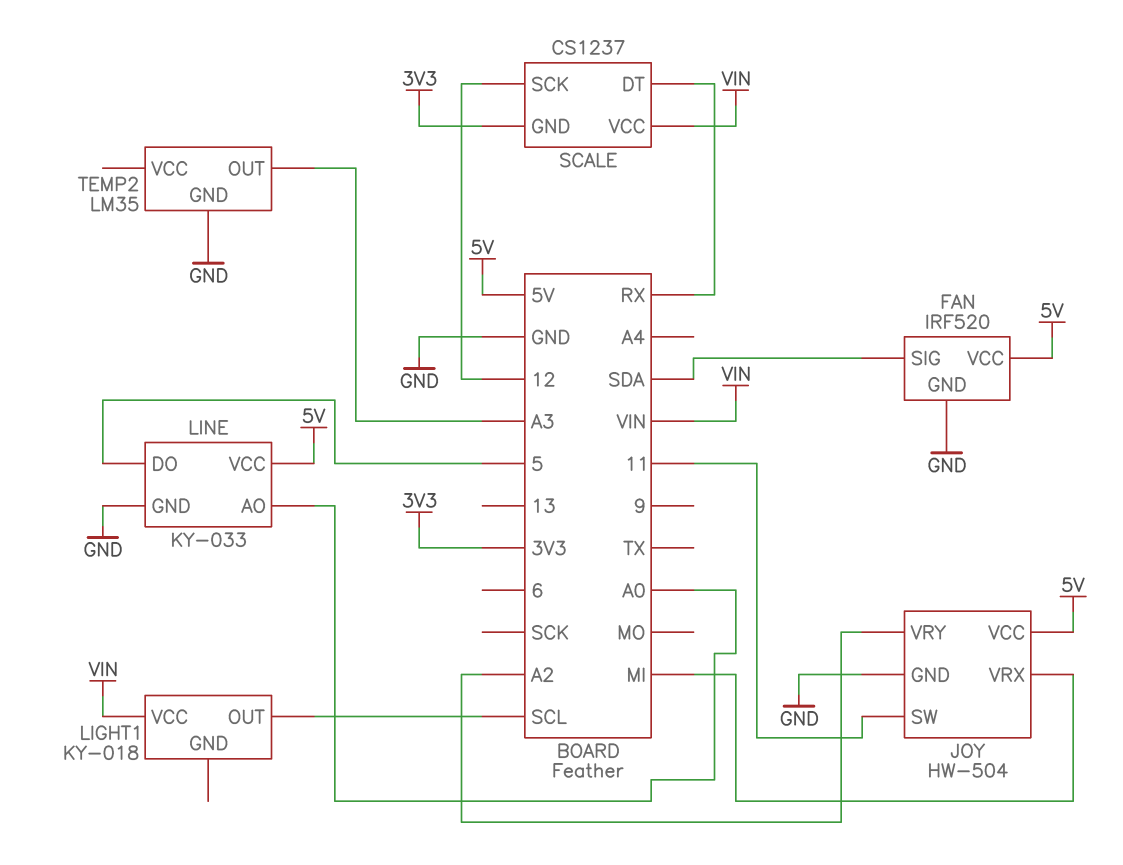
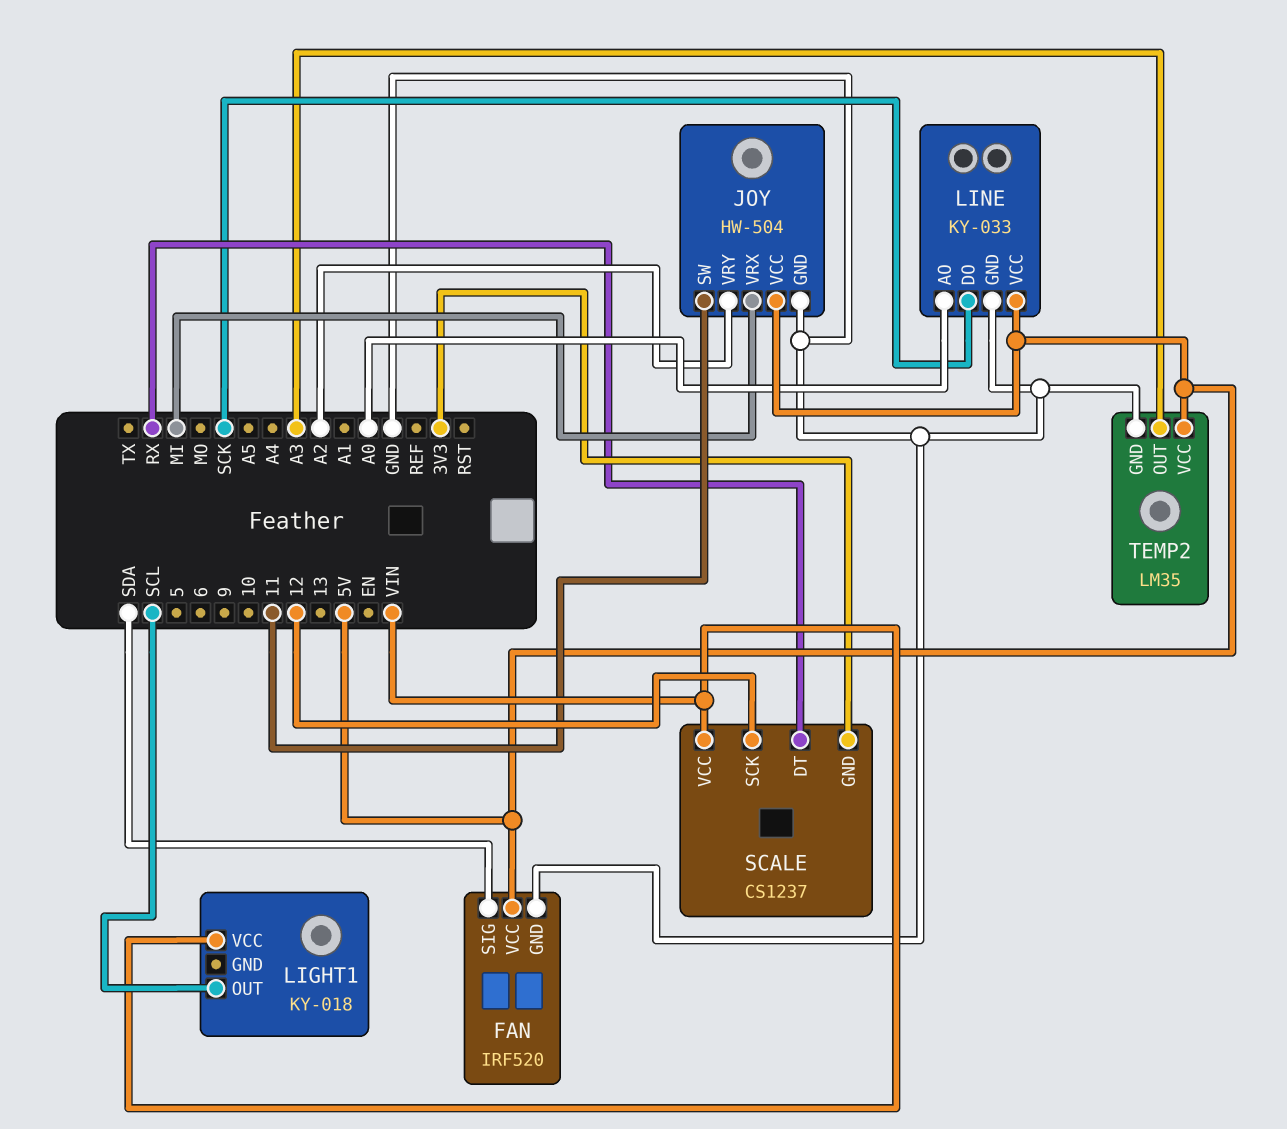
LINE pin DO: 5 -> SCK
TEMP2 pin VCC: none -> 5V

